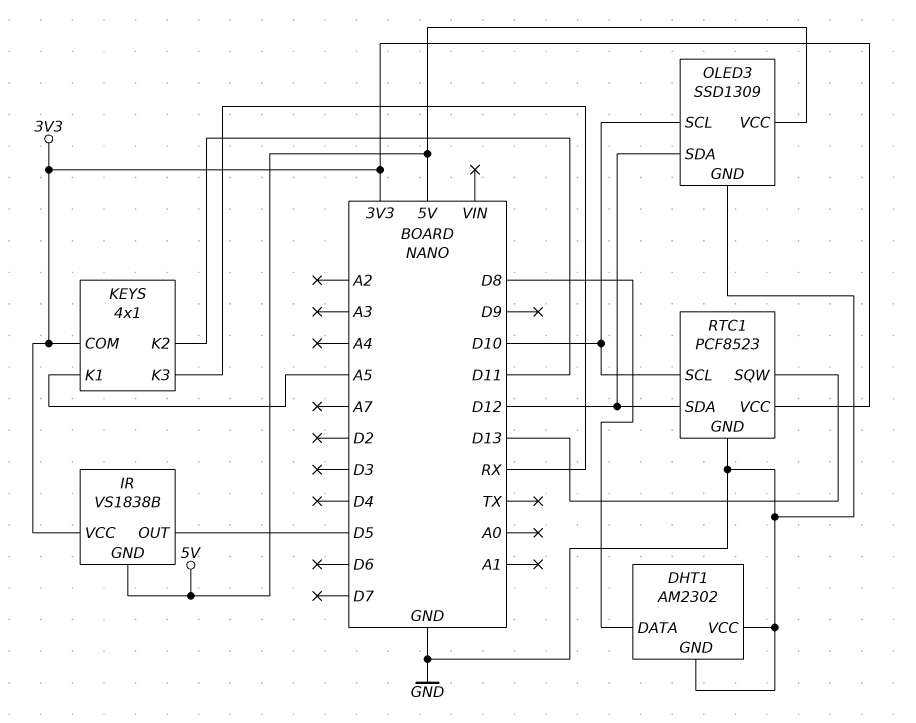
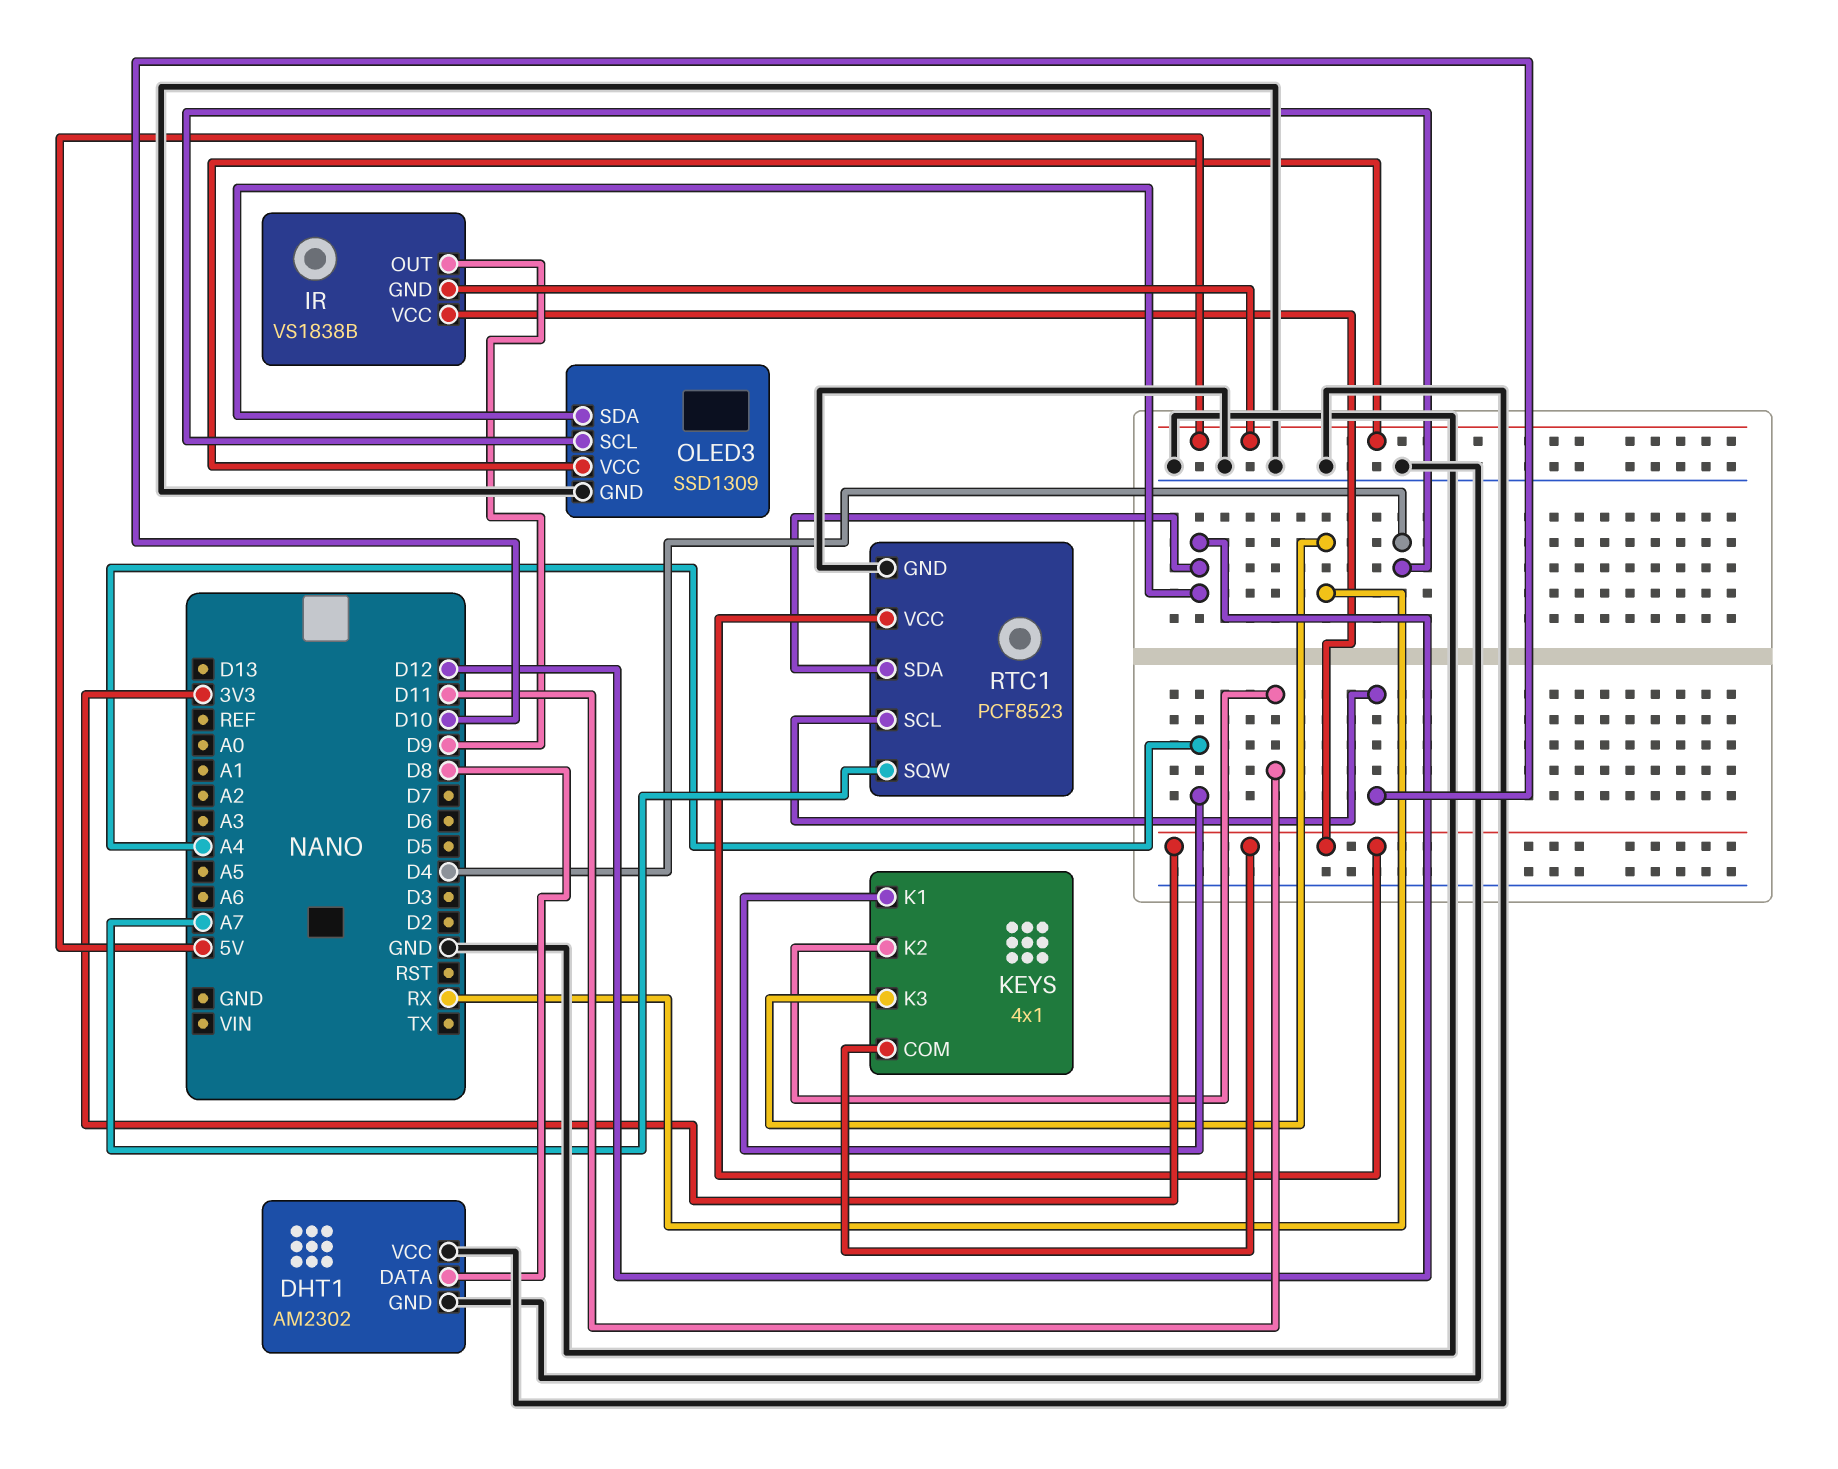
IR pin OUT: D5 -> D9
KEYS pin K1: A5 -> A4
OLED3 pin SCL: D10 -> D4
RTC1 pin SQW: D13 -> A7

